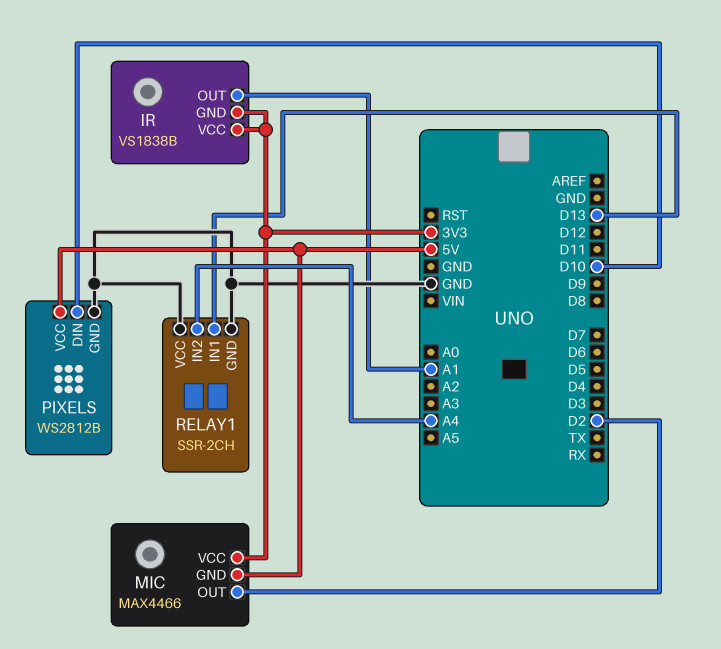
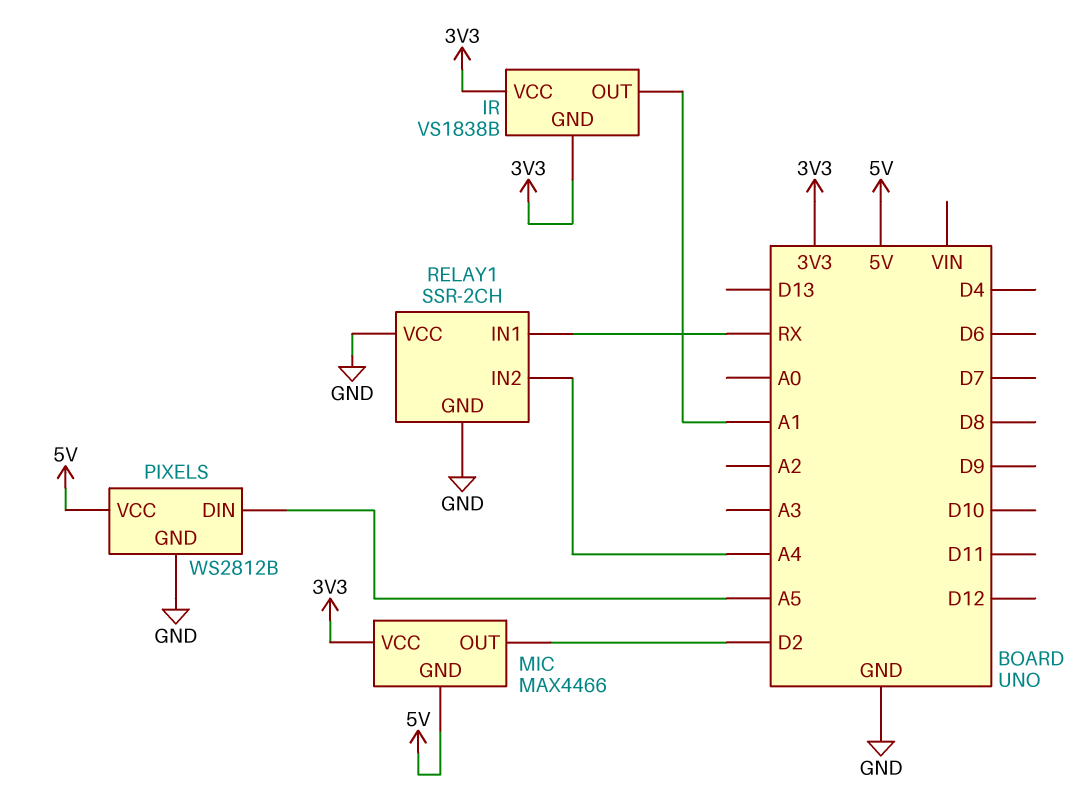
PIXELS pin DIN: D10 -> A5
RELAY1 pin IN1: D13 -> RX

